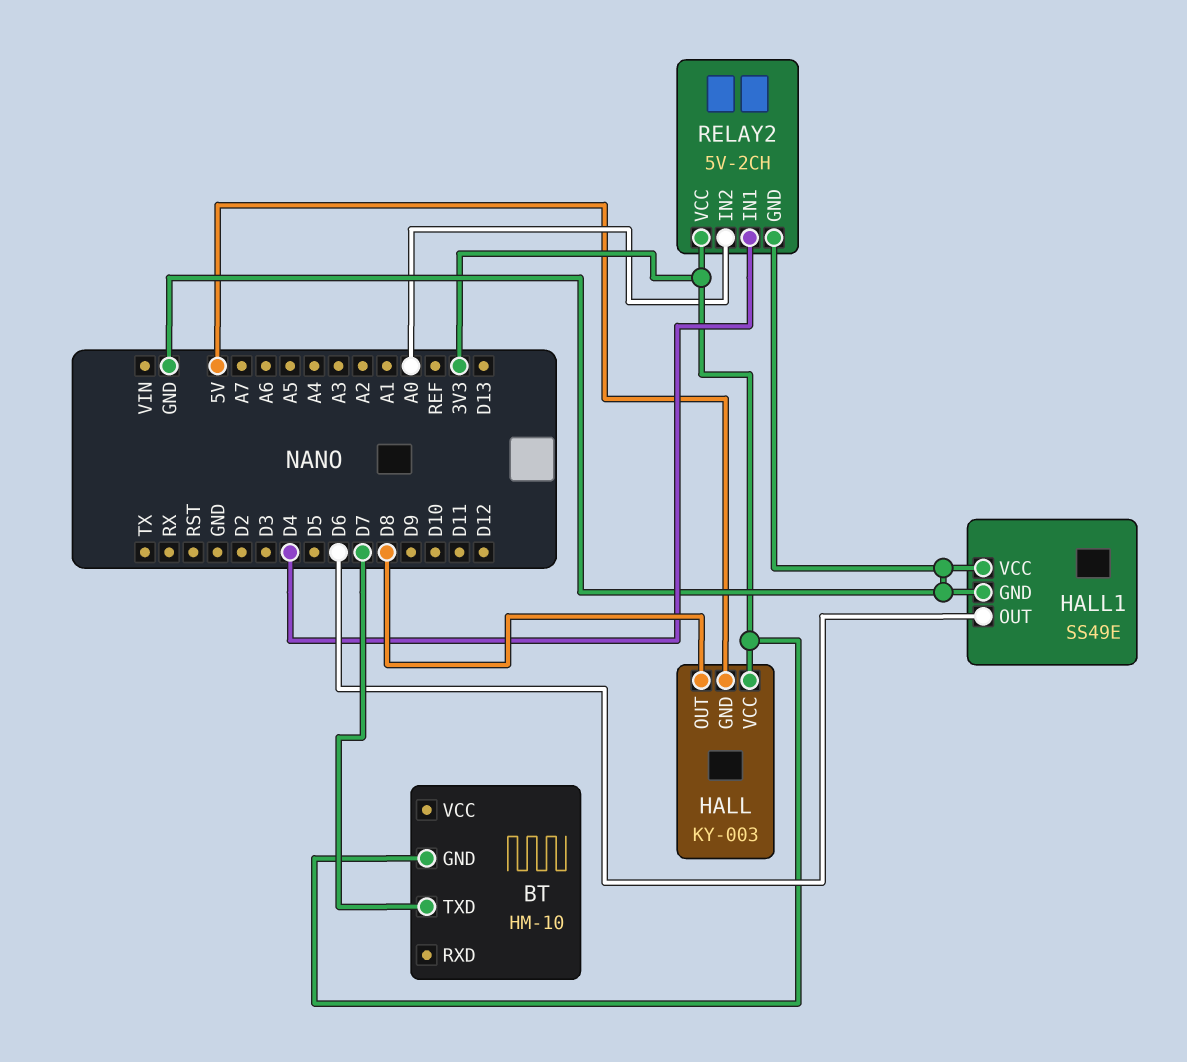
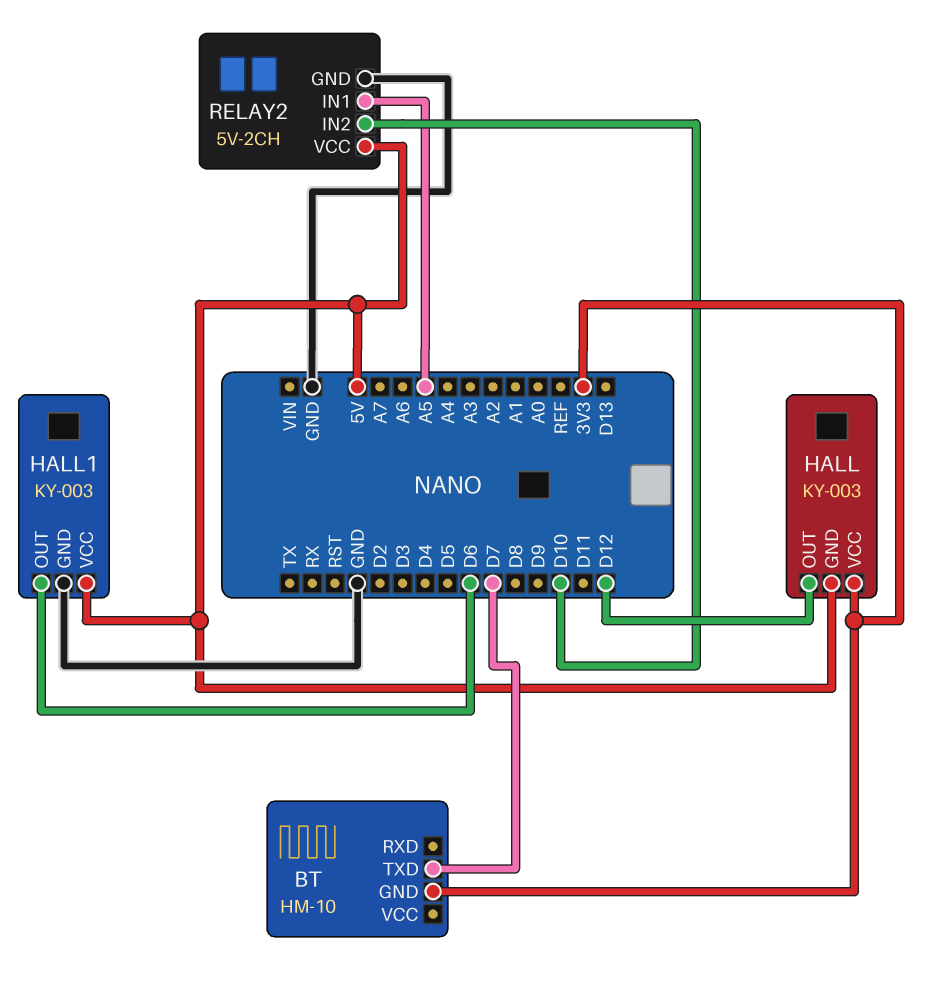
HALL pin OUT: D8 -> D12
HALL1: SS49E -> KY-003
HALL1 pin VCC: GND -> 5V
RELAY2 pin IN1: D4 -> A5
RELAY2 pin IN2: A0 -> D10
RELAY2 pin VCC: 3V3 -> 5V

